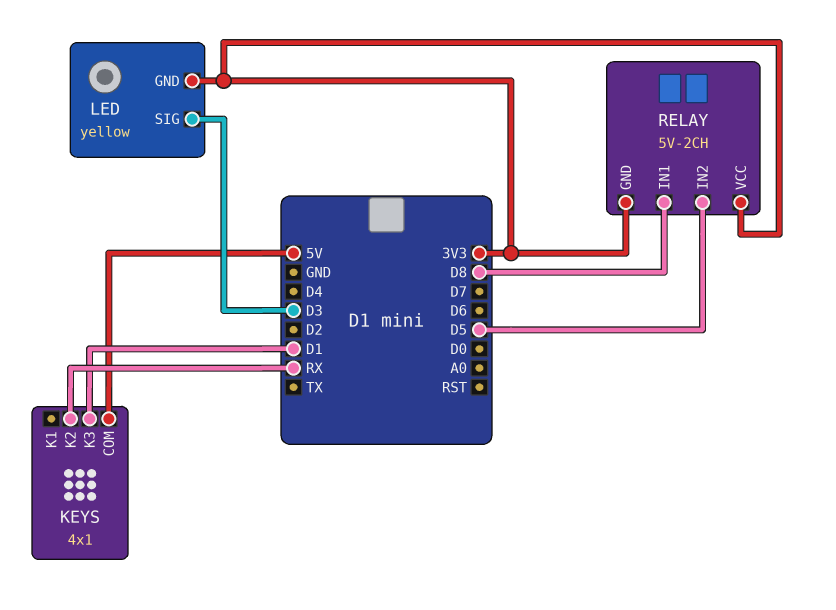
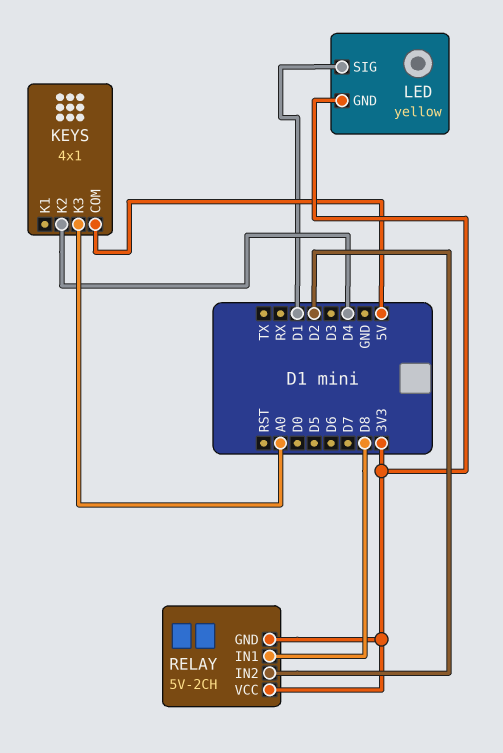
KEYS pin K2: RX -> D4
KEYS pin K3: D1 -> A0
LED pin SIG: D3 -> D1
RELAY pin IN2: D5 -> D2

